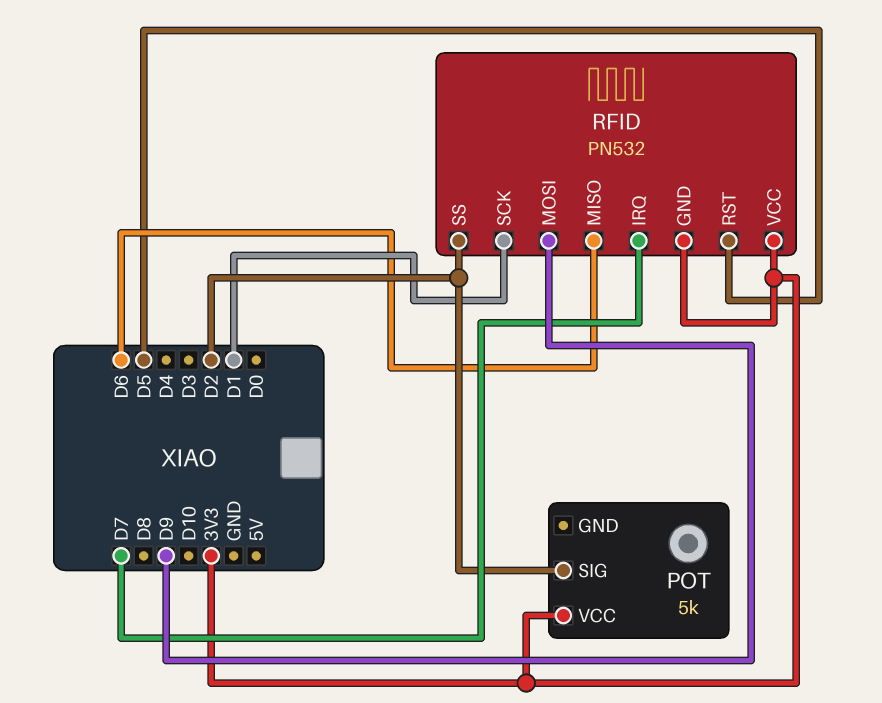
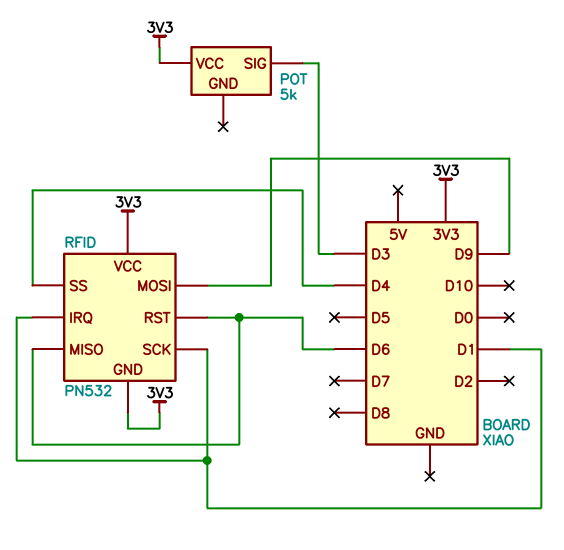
POT pin SIG: D2 -> D3
RFID pin IRQ: D7 -> D1
RFID pin RST: D5 -> D6
RFID pin SS: D2 -> D4

